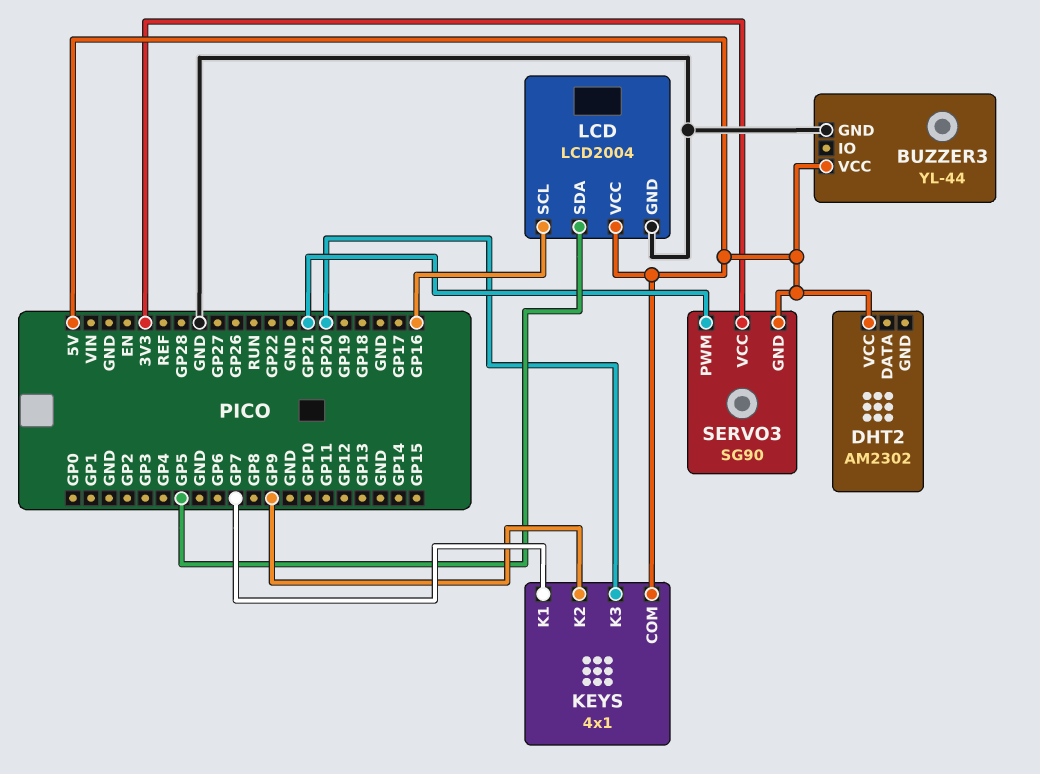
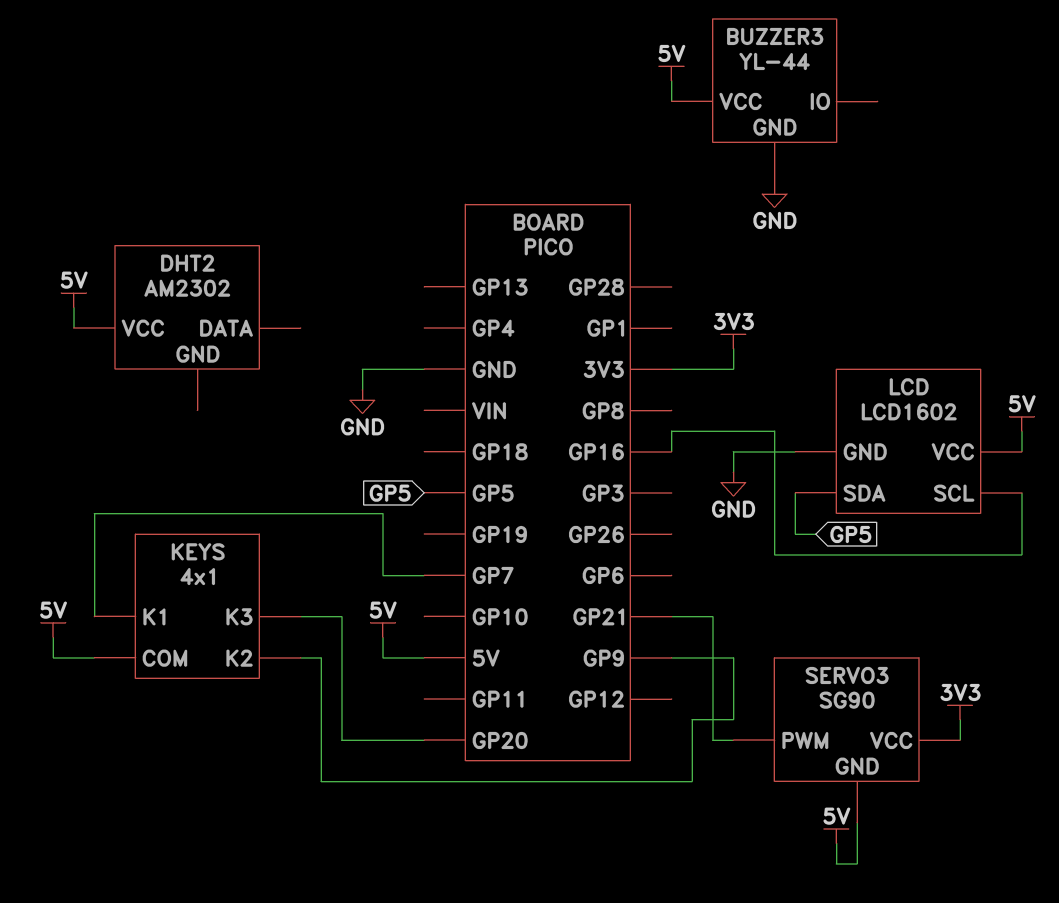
LCD: LCD2004 -> LCD1602

